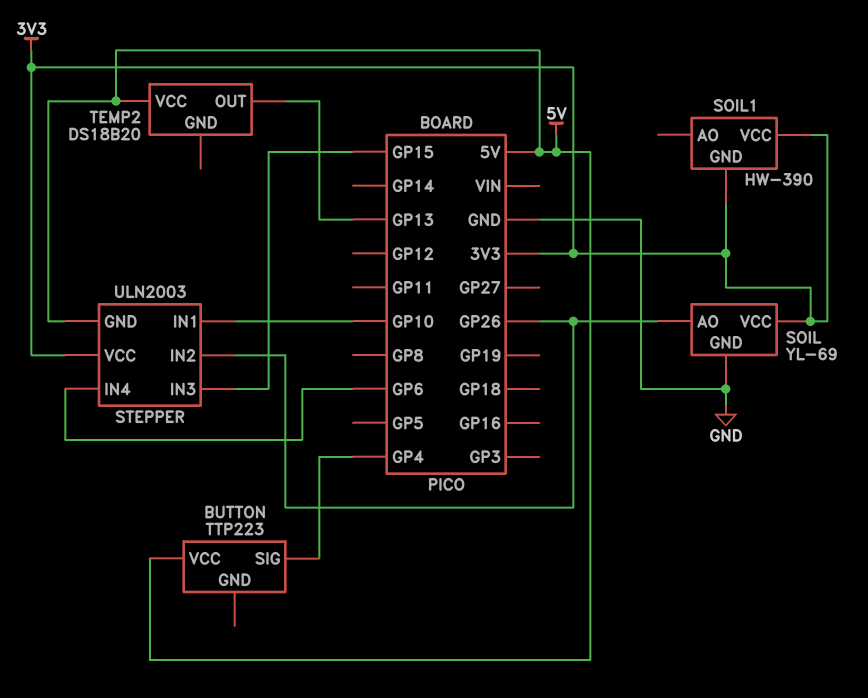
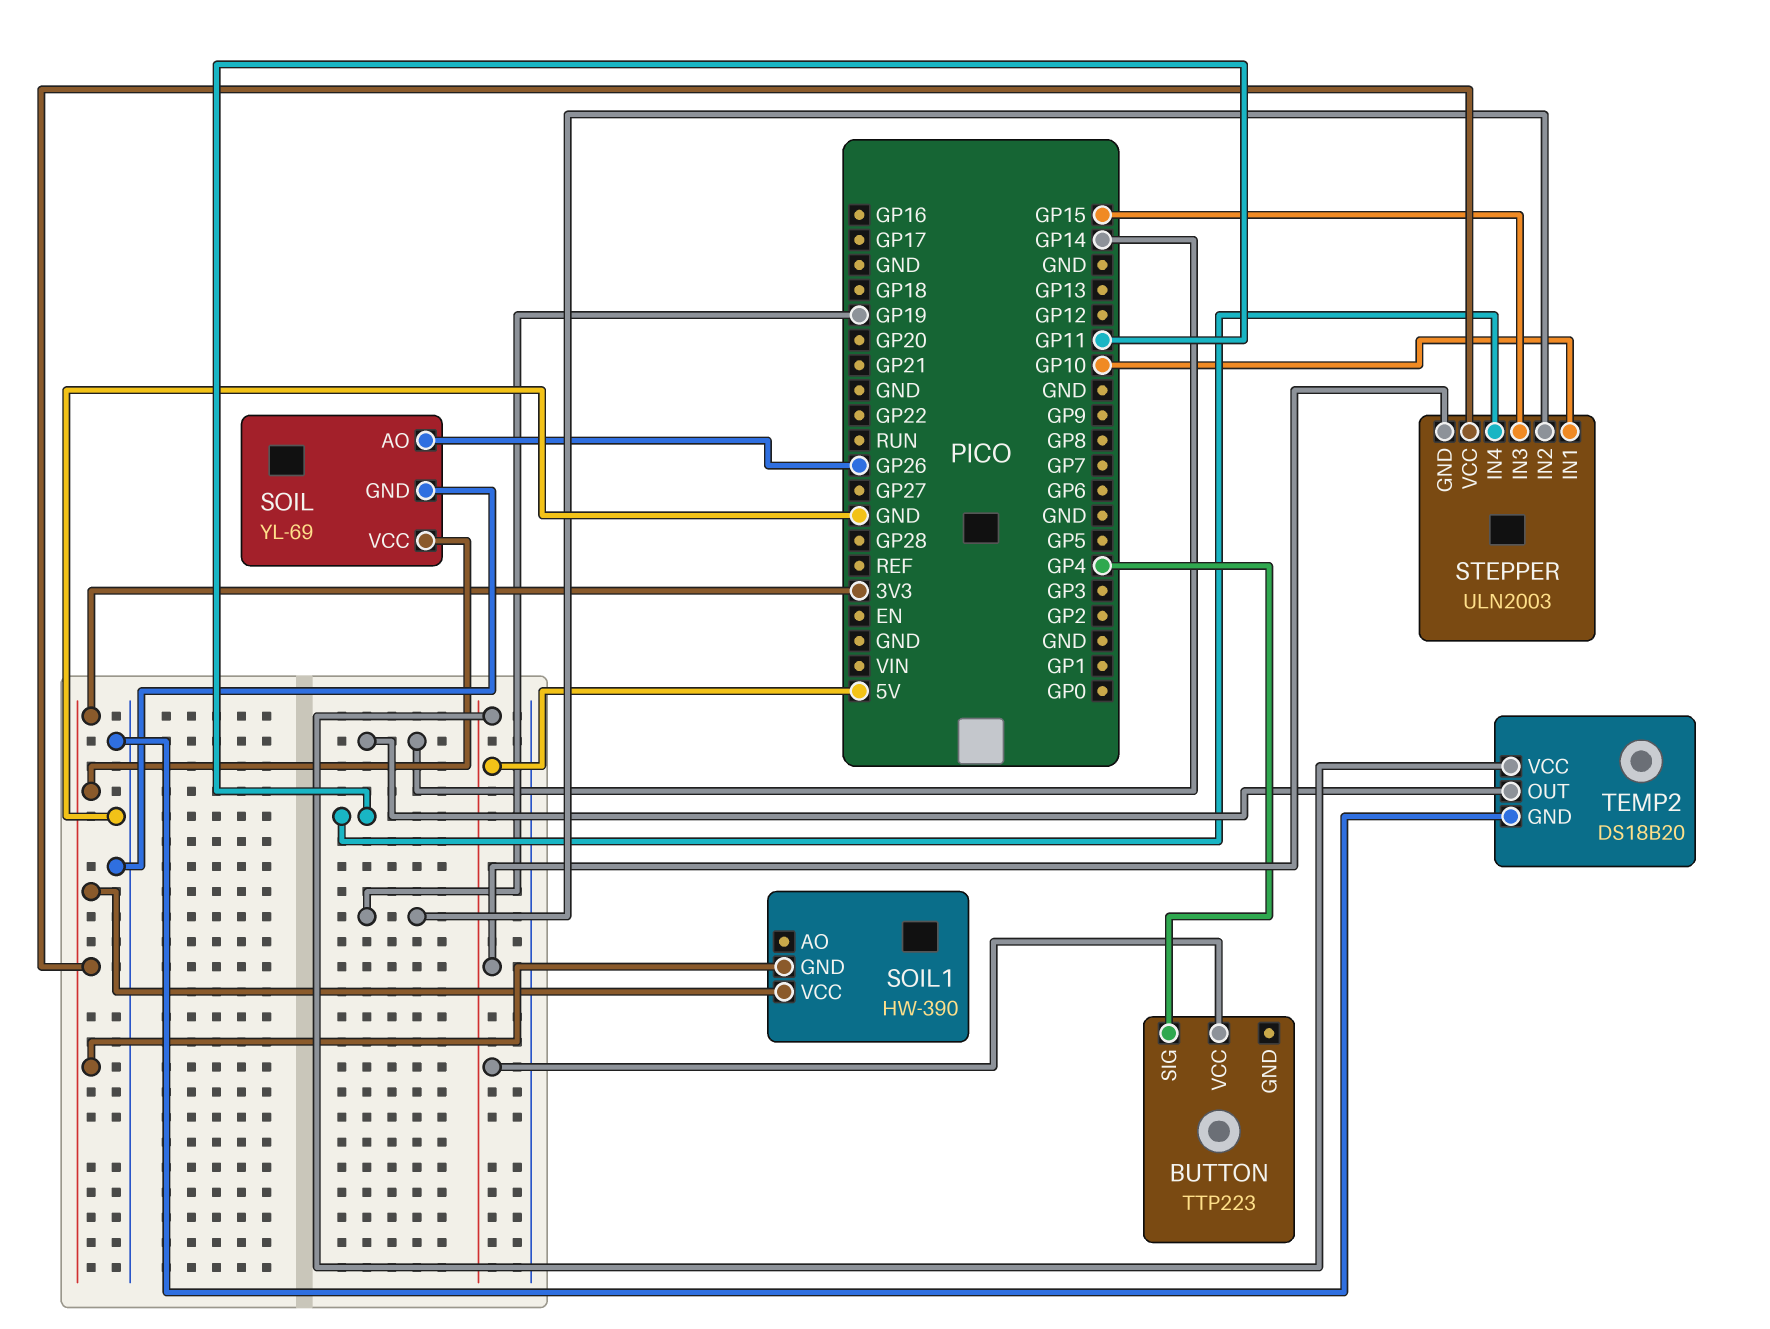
STEPPER pin IN2: GP26 -> GP19
STEPPER pin IN4: GP6 -> GP11
TEMP2 pin GND: none -> GND
TEMP2 pin OUT: GP13 -> GP14

